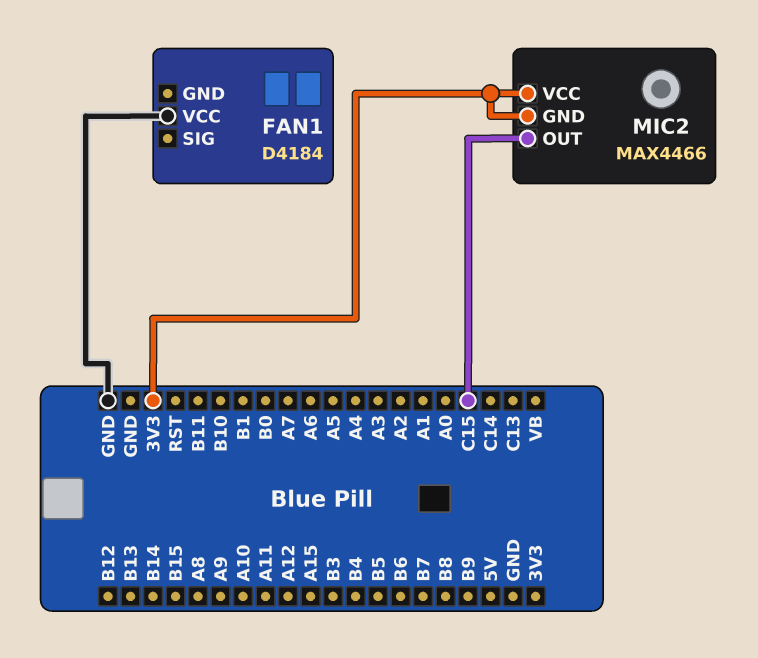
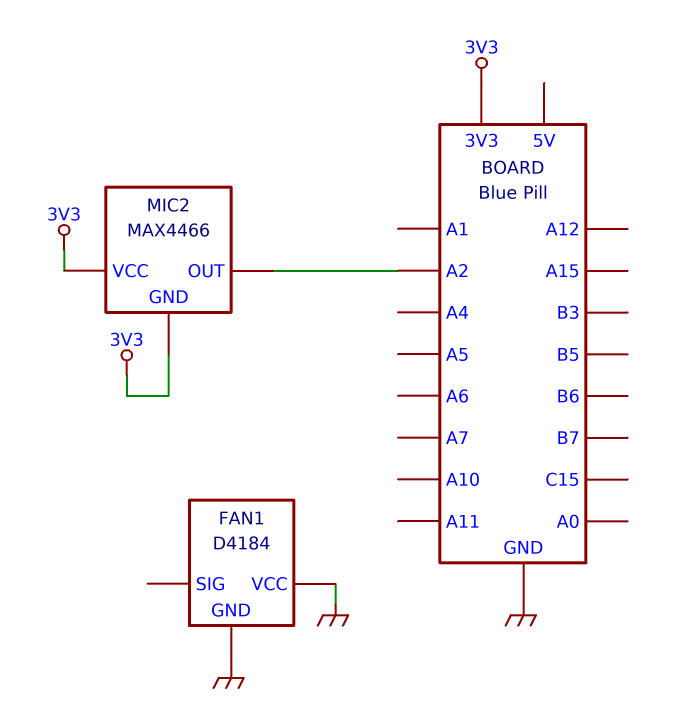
FAN1 pin GND: none -> GND
MIC2 pin OUT: C15 -> A2

